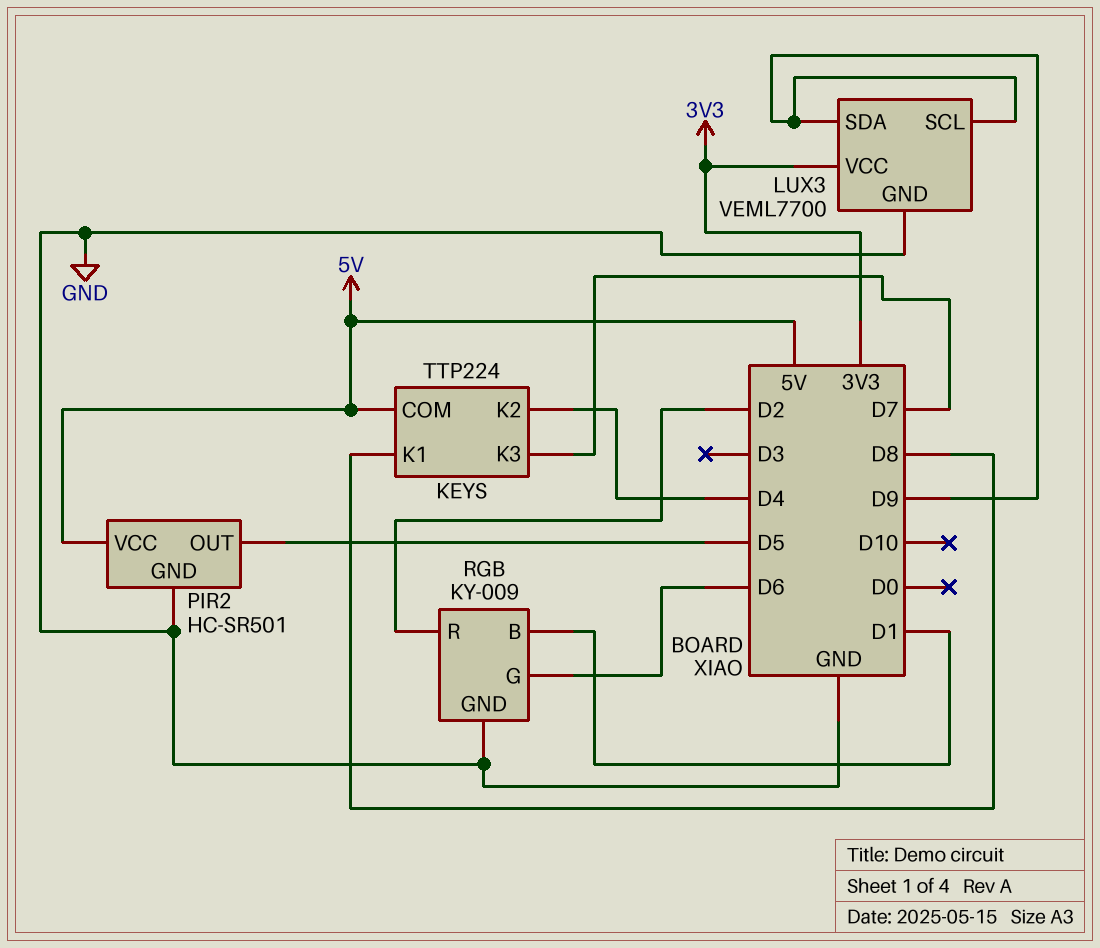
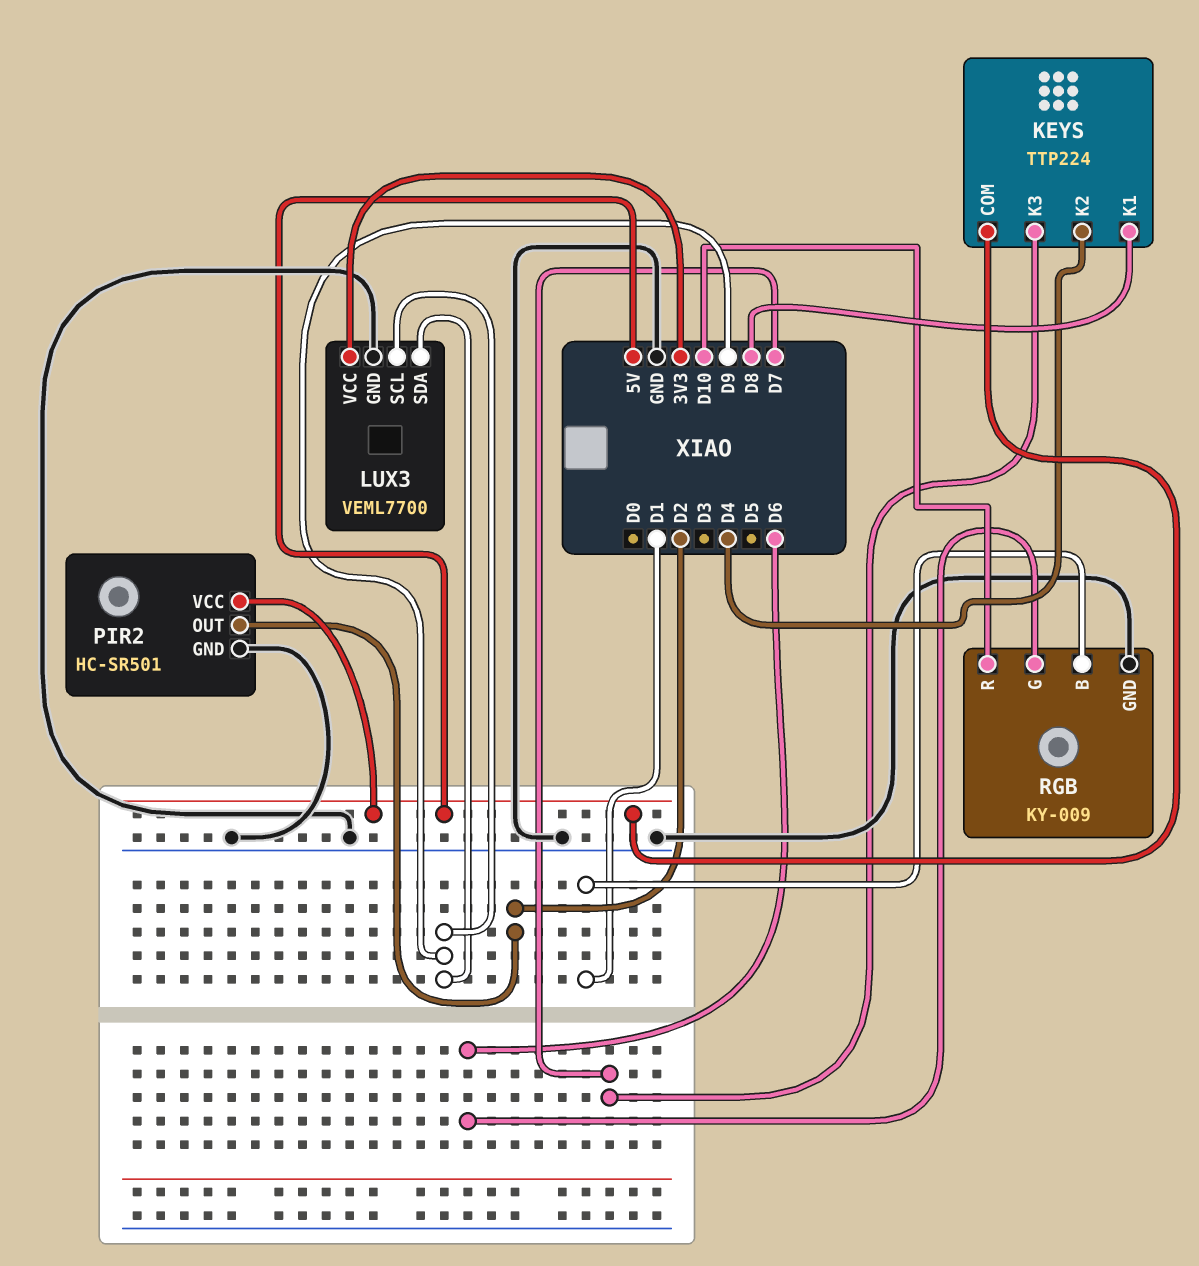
PIR2 pin OUT: D5 -> D2
RGB pin R: D2 -> D10

